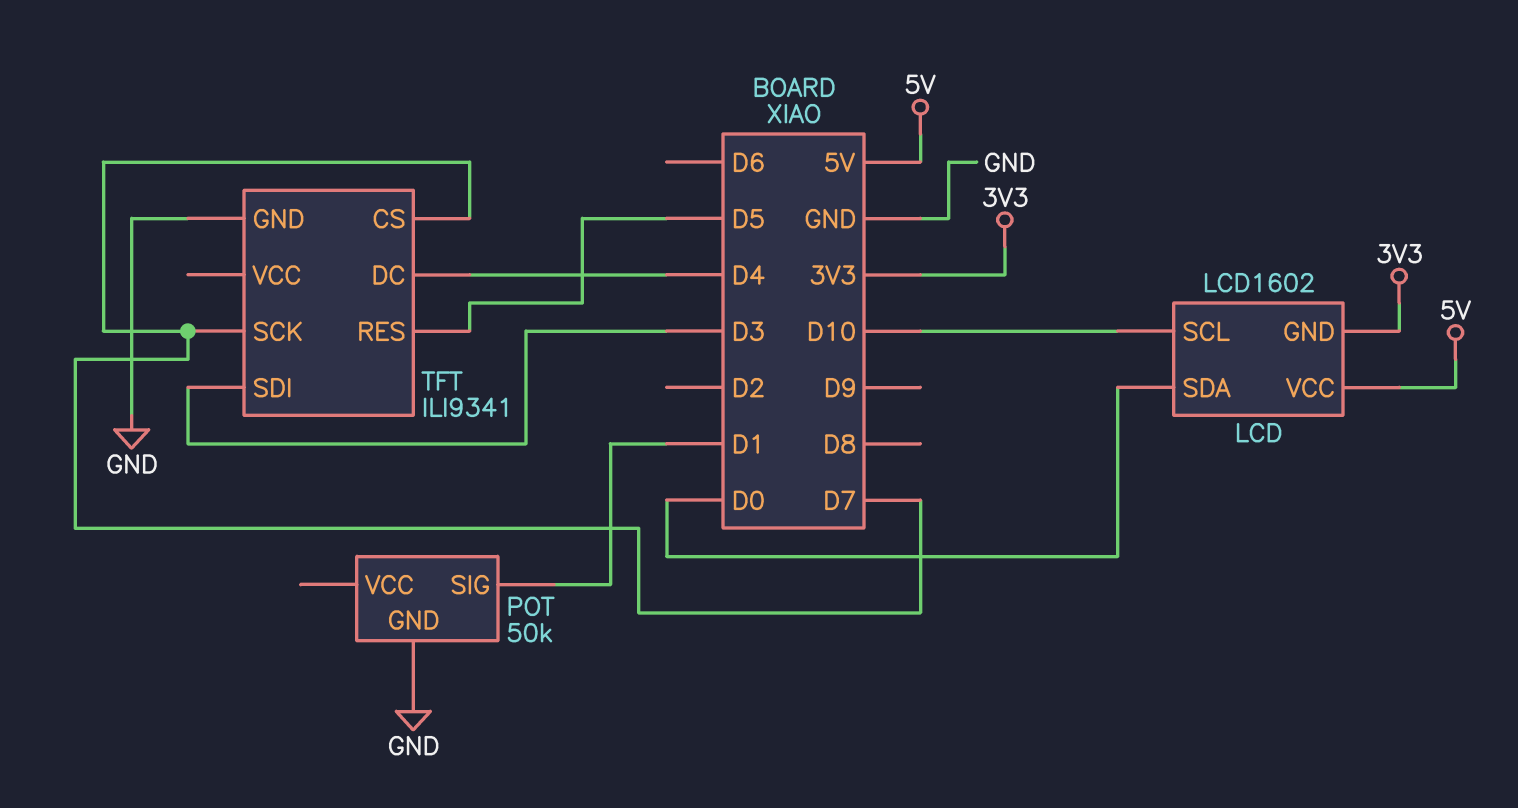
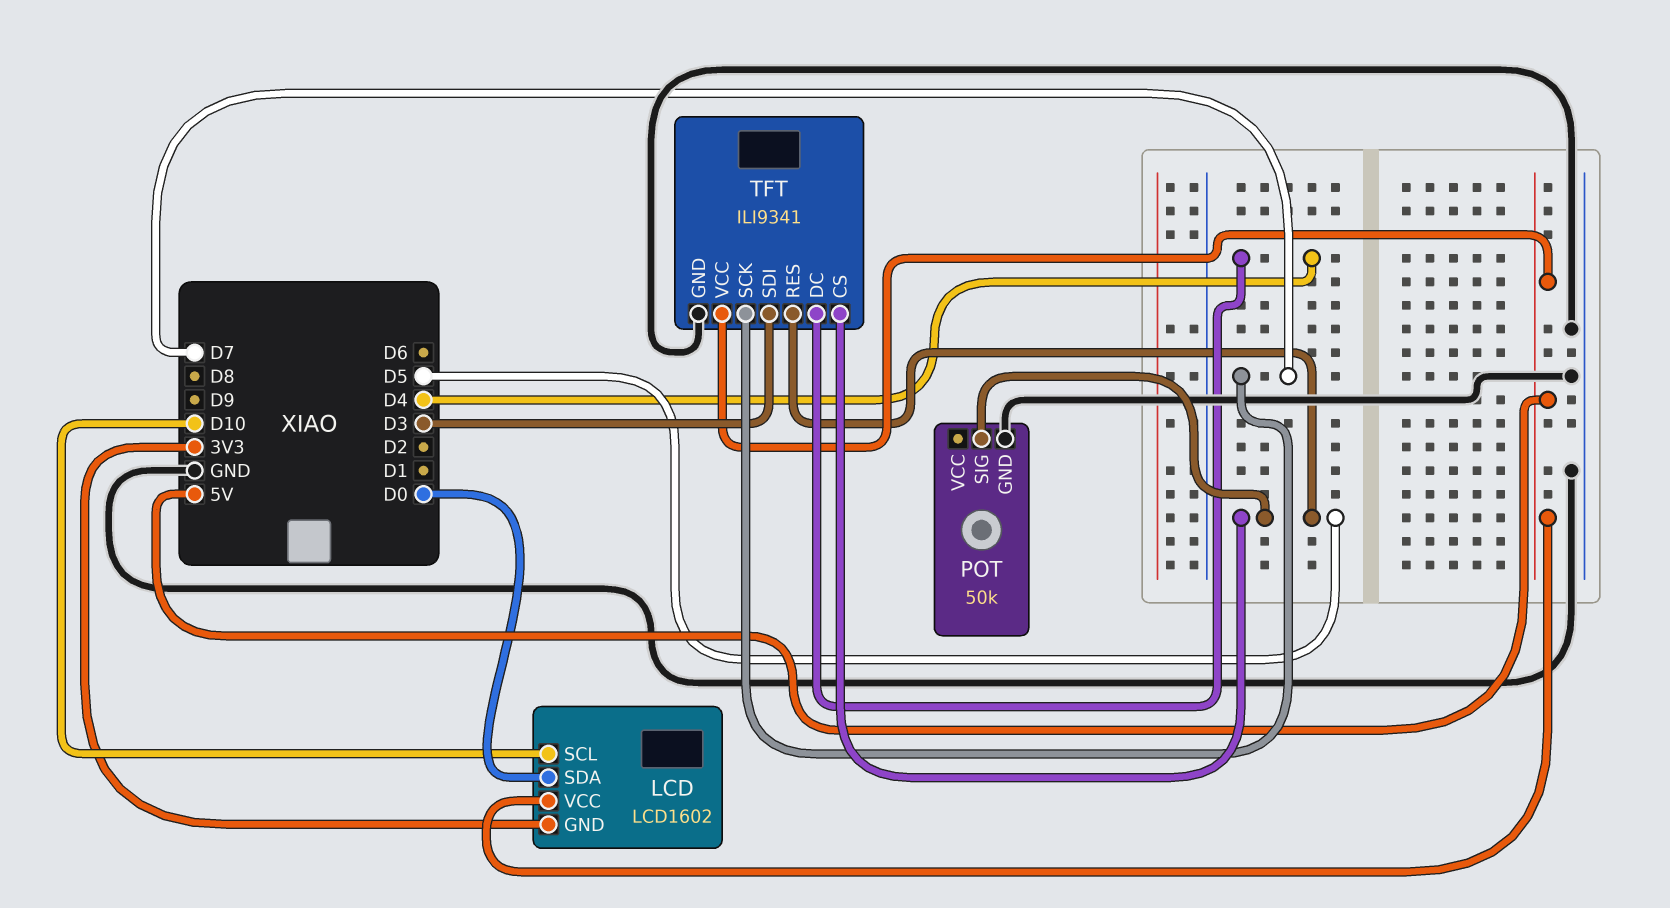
POT pin SIG: D1 -> D5
TFT pin CS: D7 -> D5
TFT pin VCC: none -> 5V

